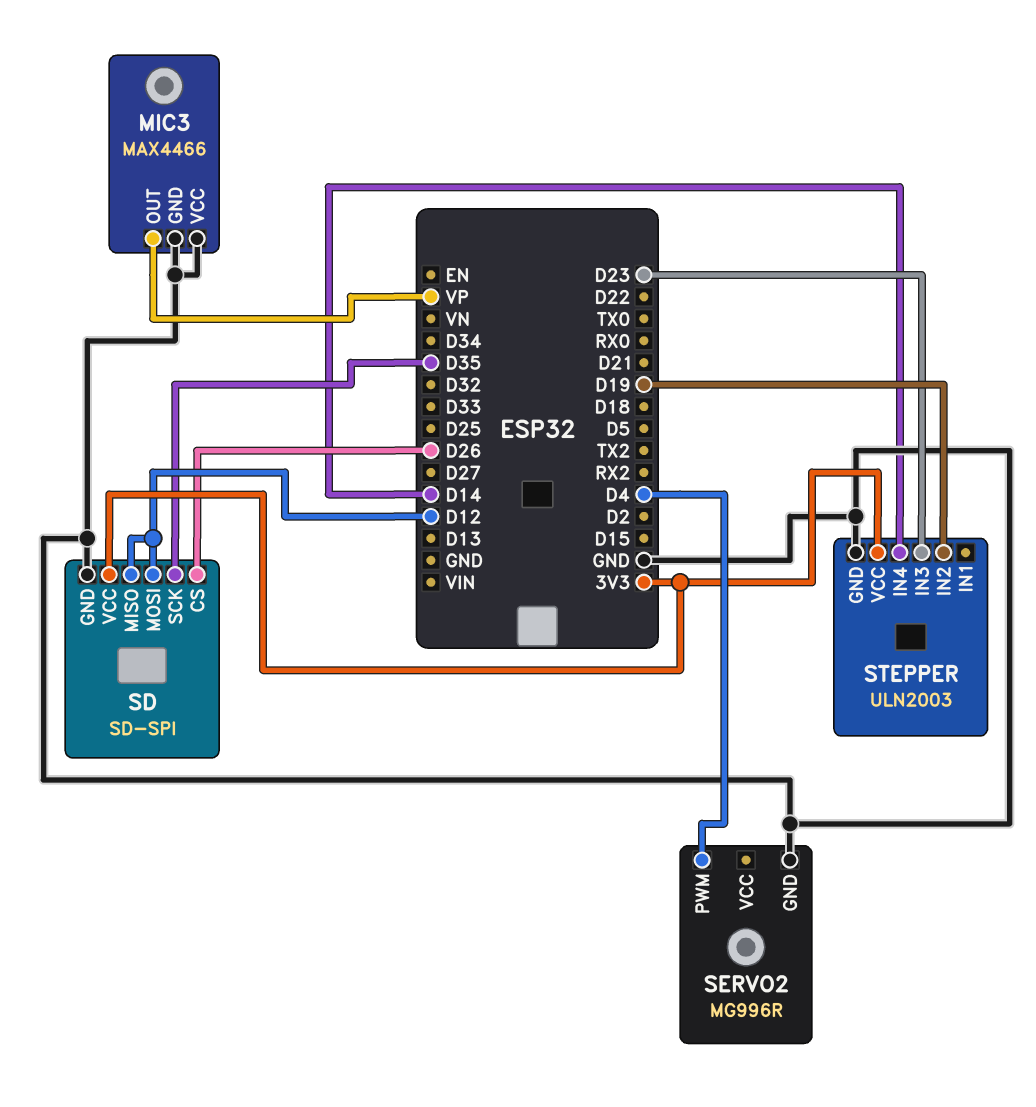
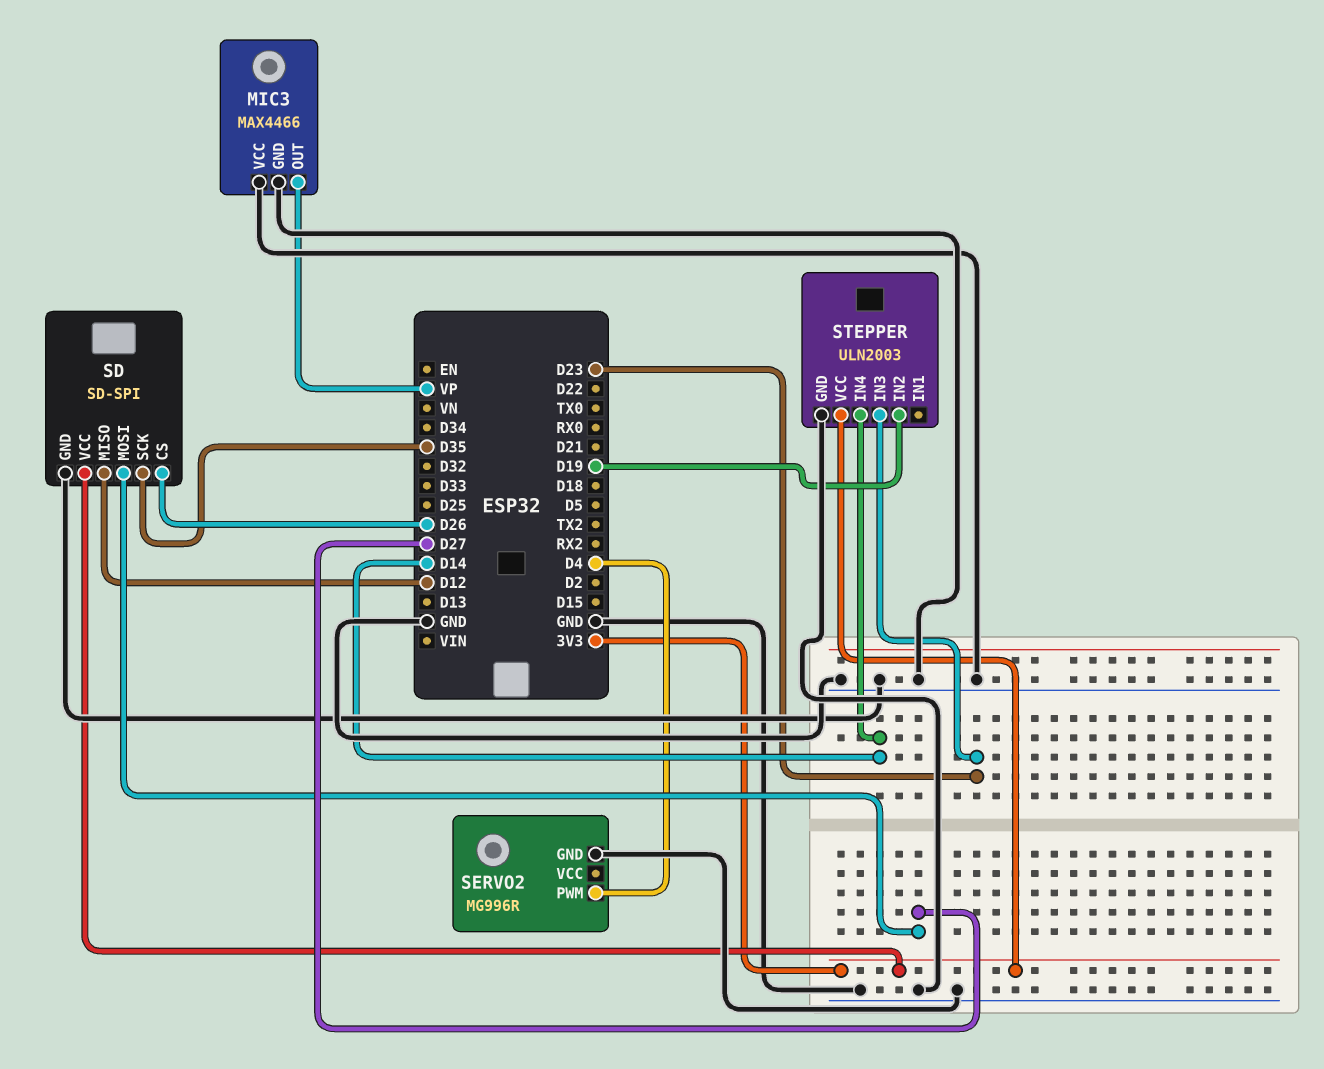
SD pin MOSI: D12 -> D27

